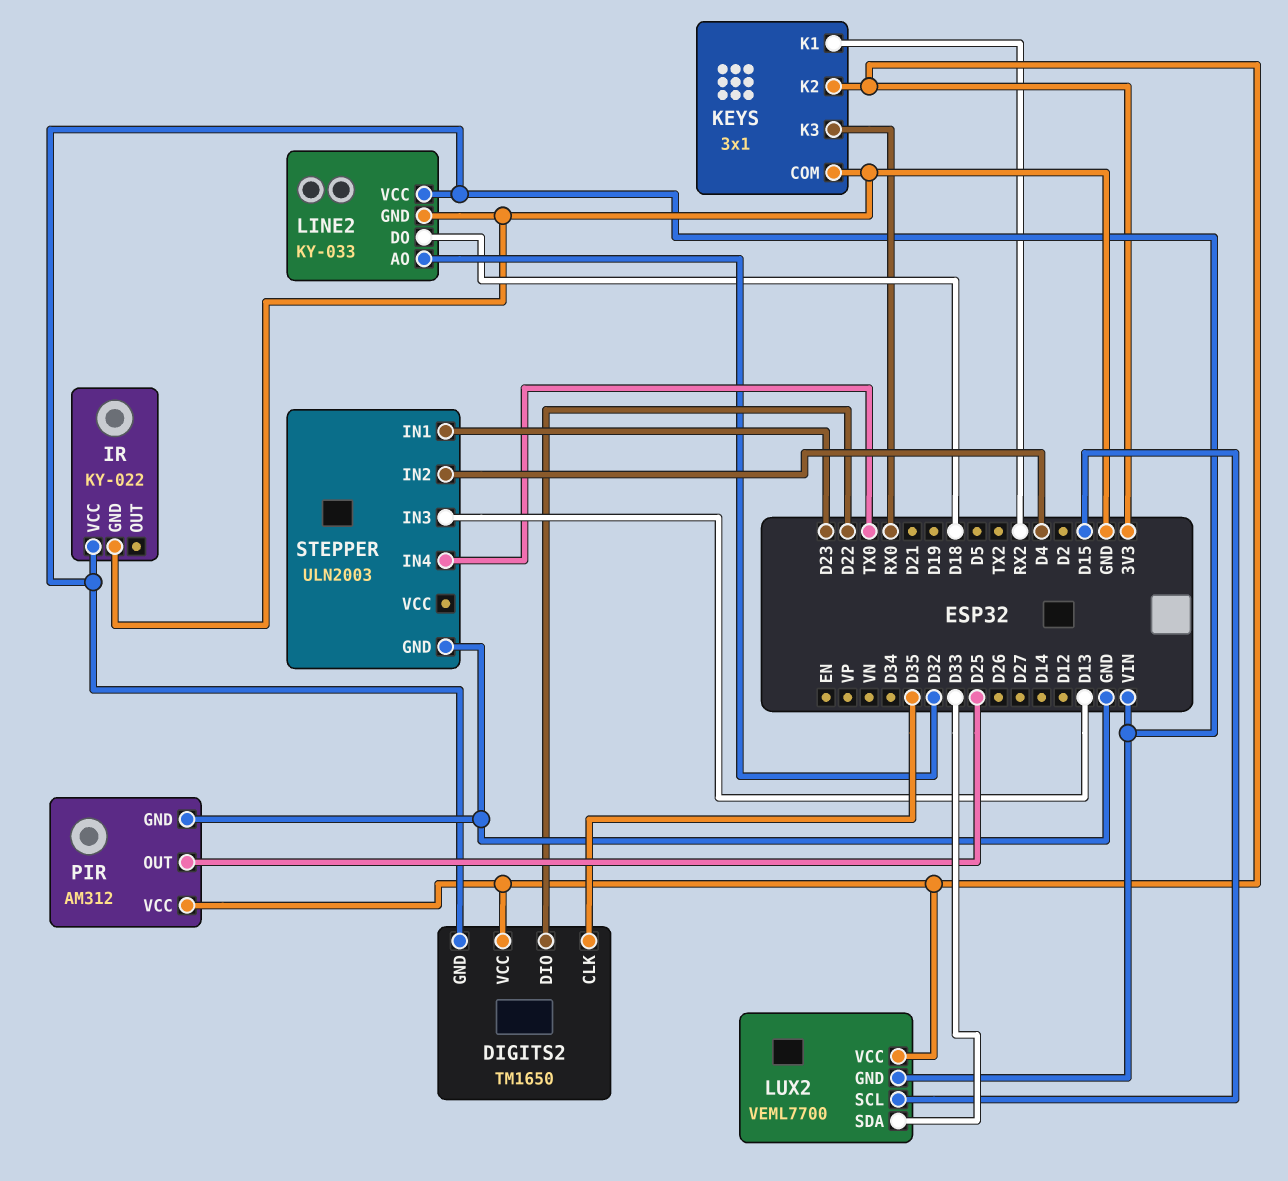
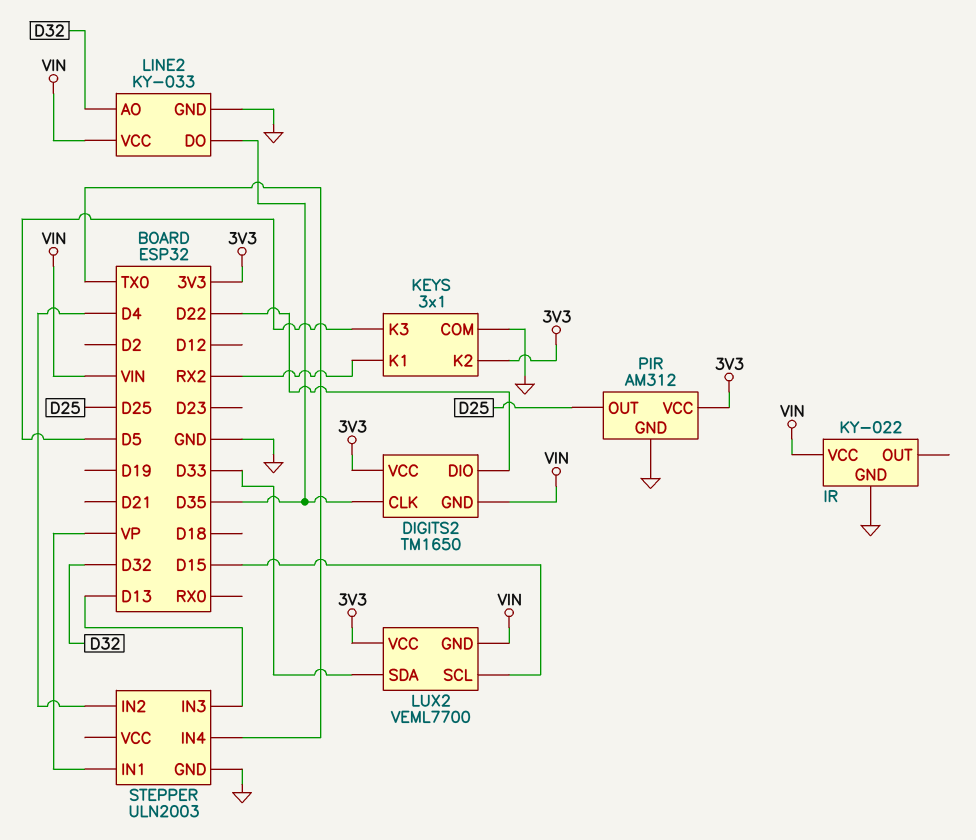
KEYS pin K3: RX0 -> D5
LINE2 pin DO: D18 -> D35
STEPPER pin IN1: D23 -> VP

